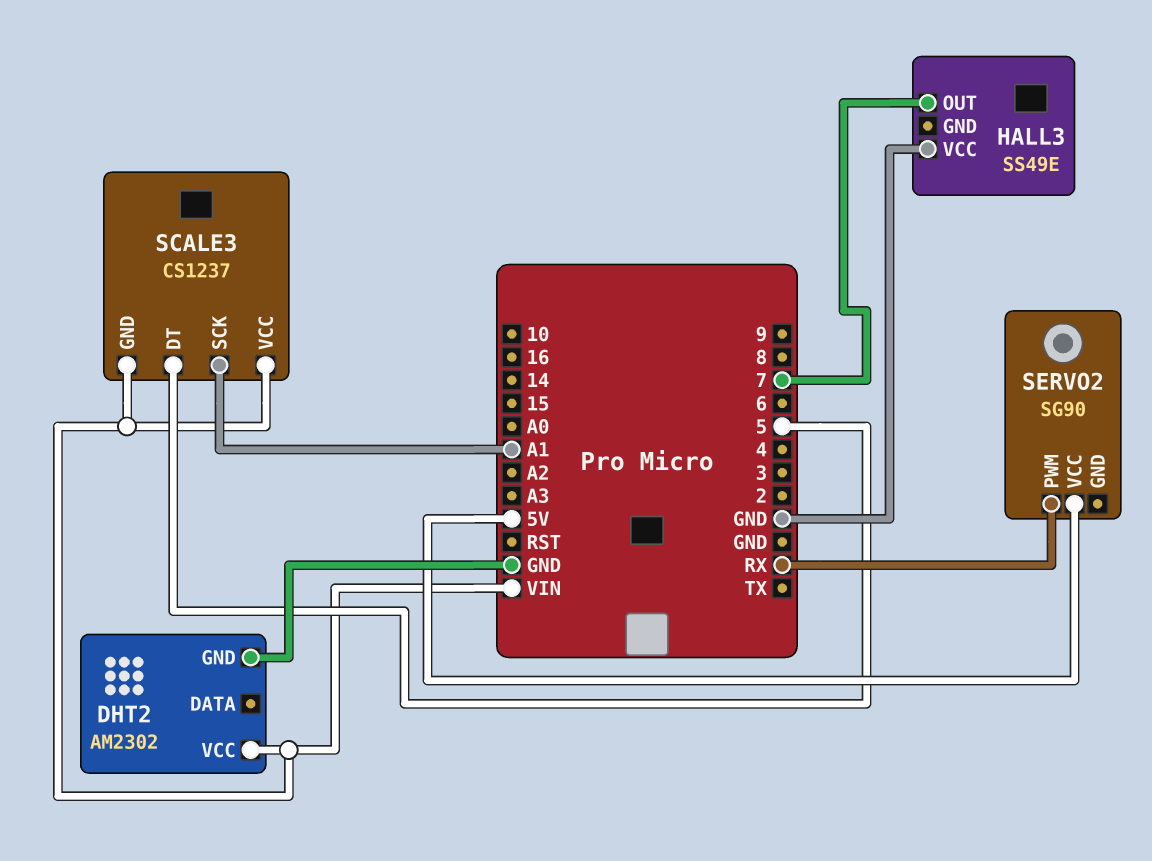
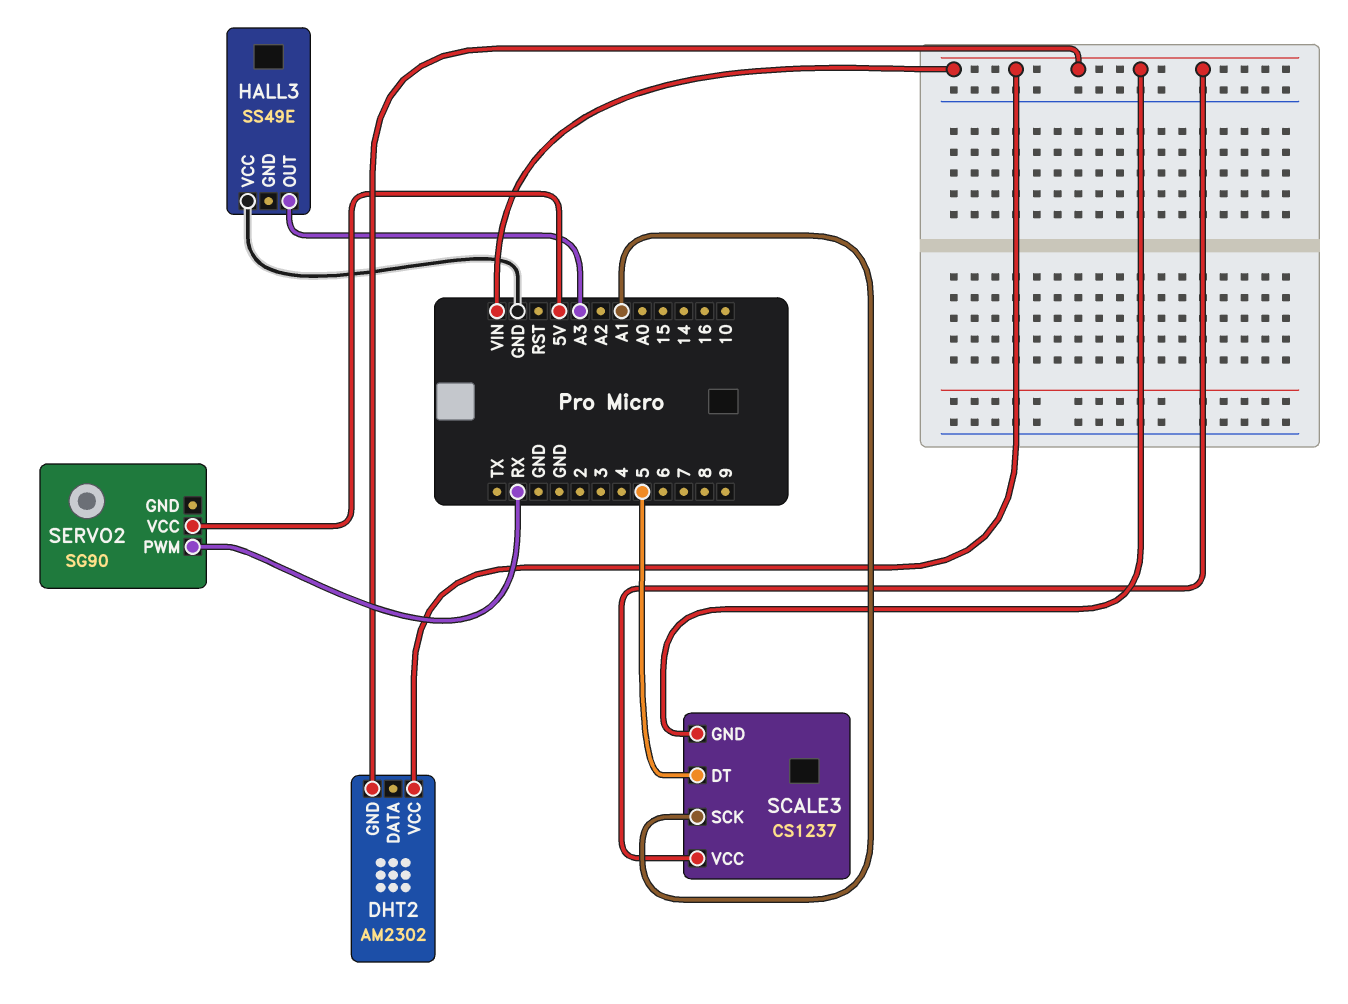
DHT2 pin GND: GND -> VIN
HALL3 pin OUT: 7 -> A3

